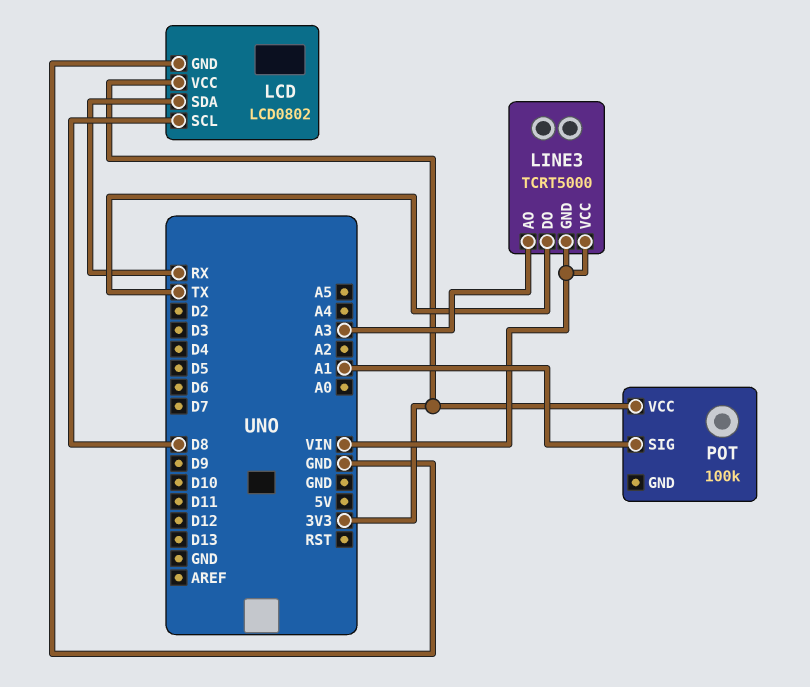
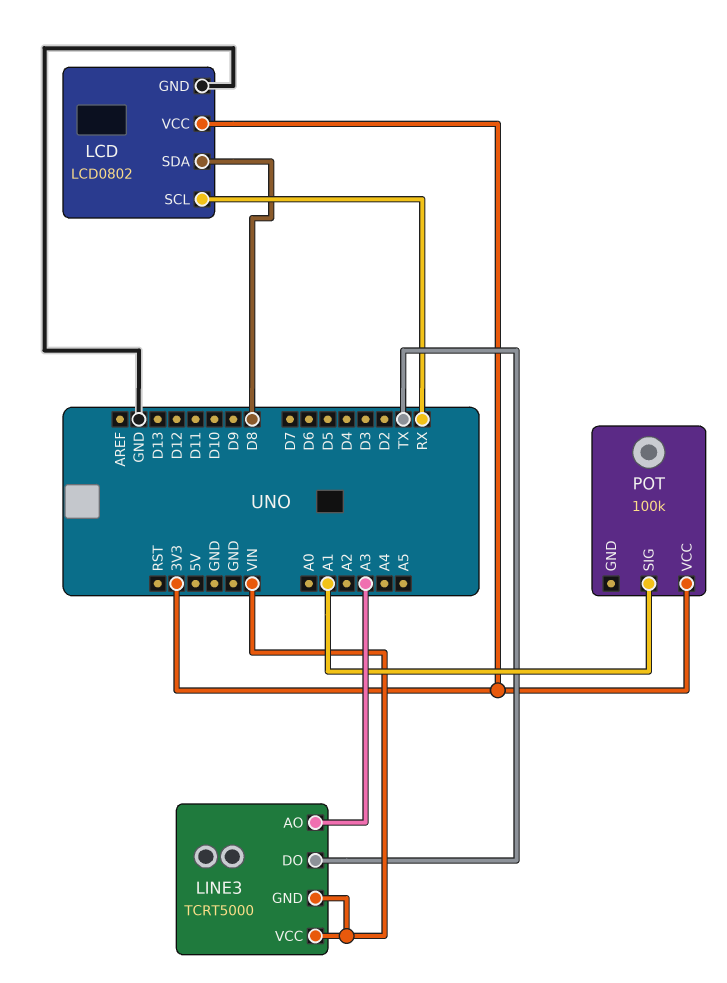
LCD pin SCL: D8 -> RX
LCD pin SDA: RX -> D8

